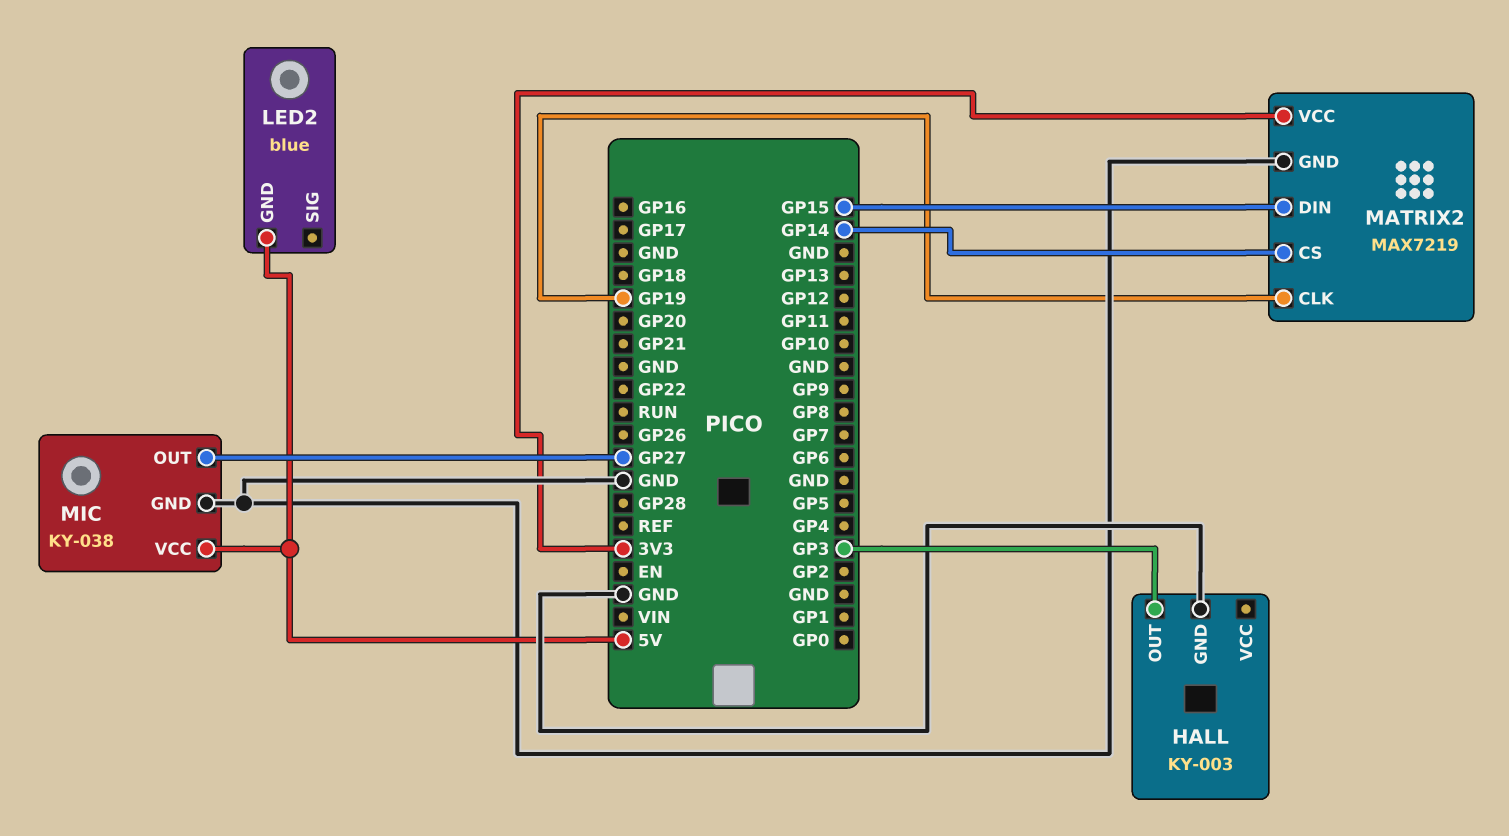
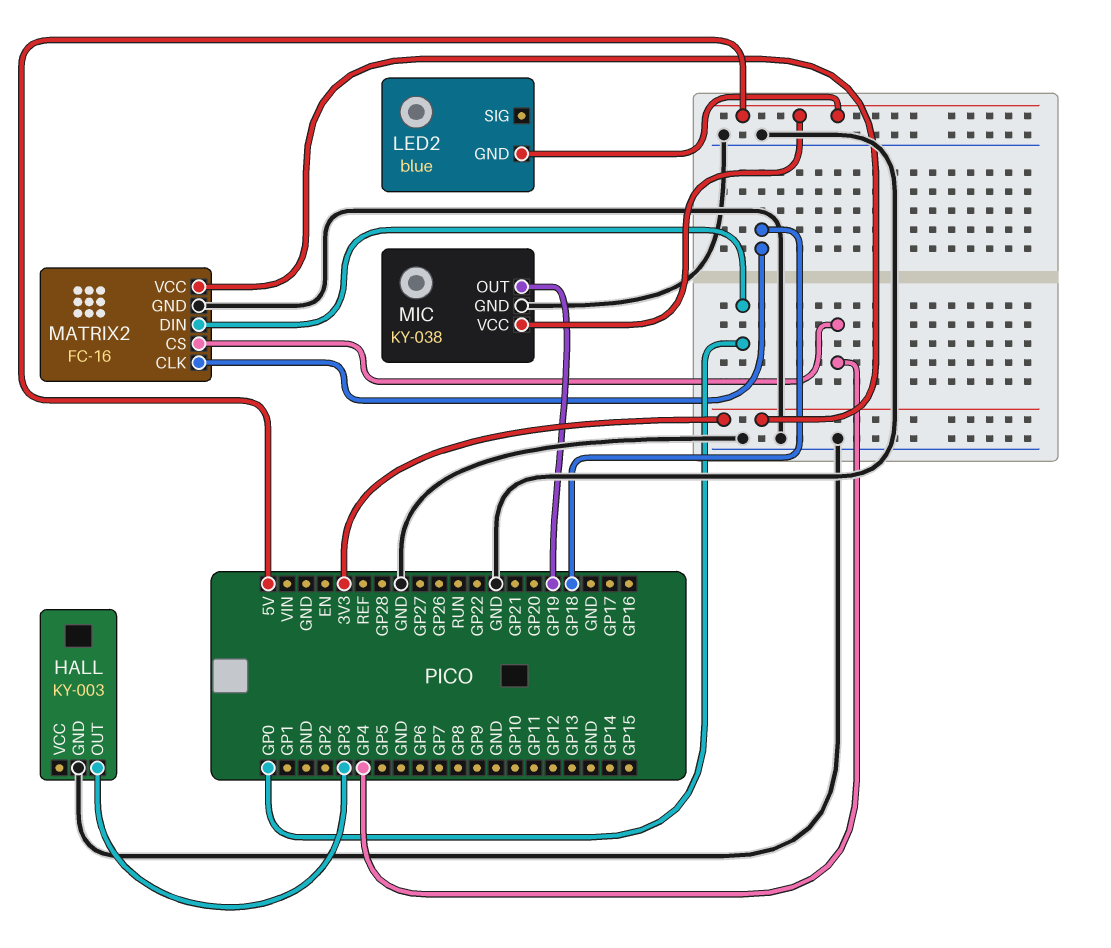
MATRIX2: MAX7219 -> FC-16
MATRIX2 pin CLK: GP19 -> GP18
MATRIX2 pin CS: GP14 -> GP4
MATRIX2 pin DIN: GP15 -> GP0
MIC pin OUT: GP27 -> GP19

